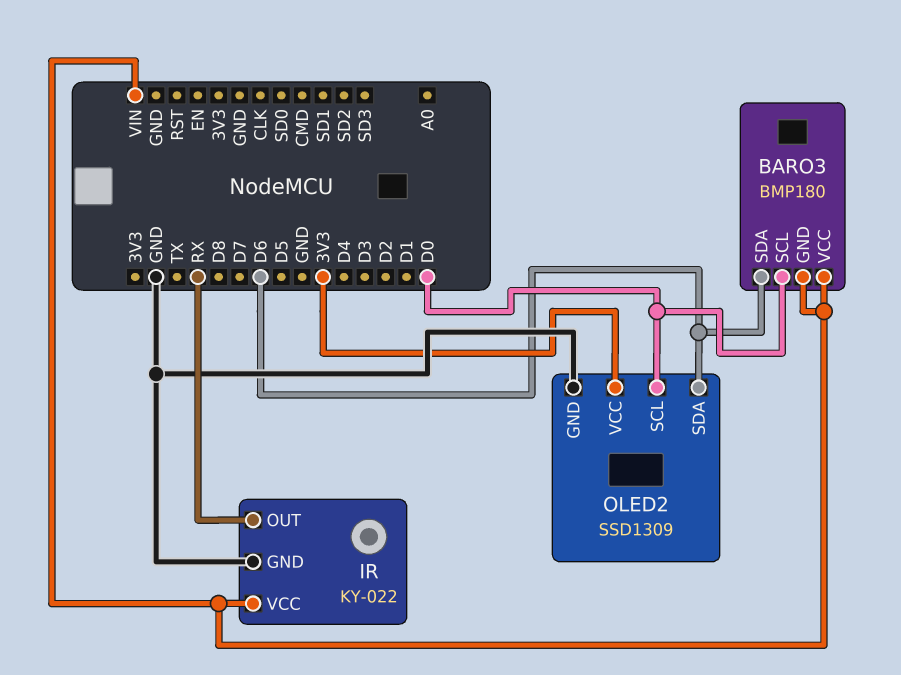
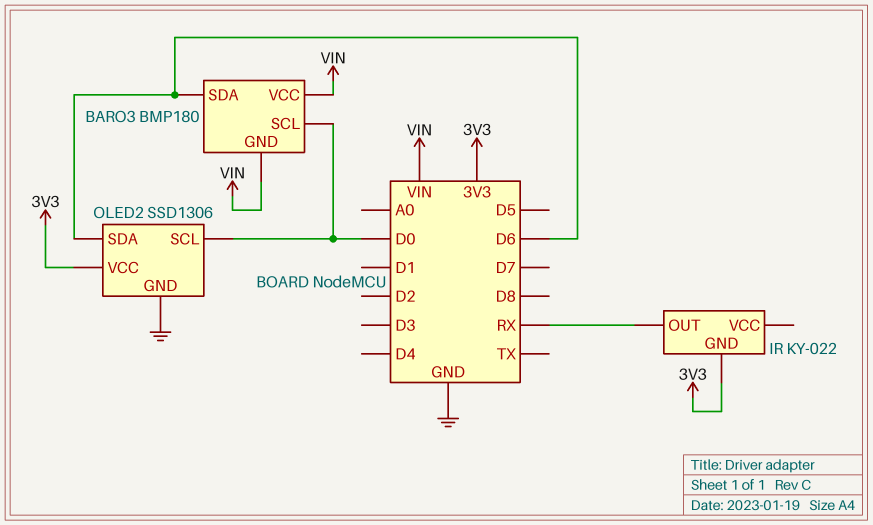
IR pin GND: GND -> 3V3
IR pin VCC: VIN -> none
OLED2: SSD1309 -> SSD1306

